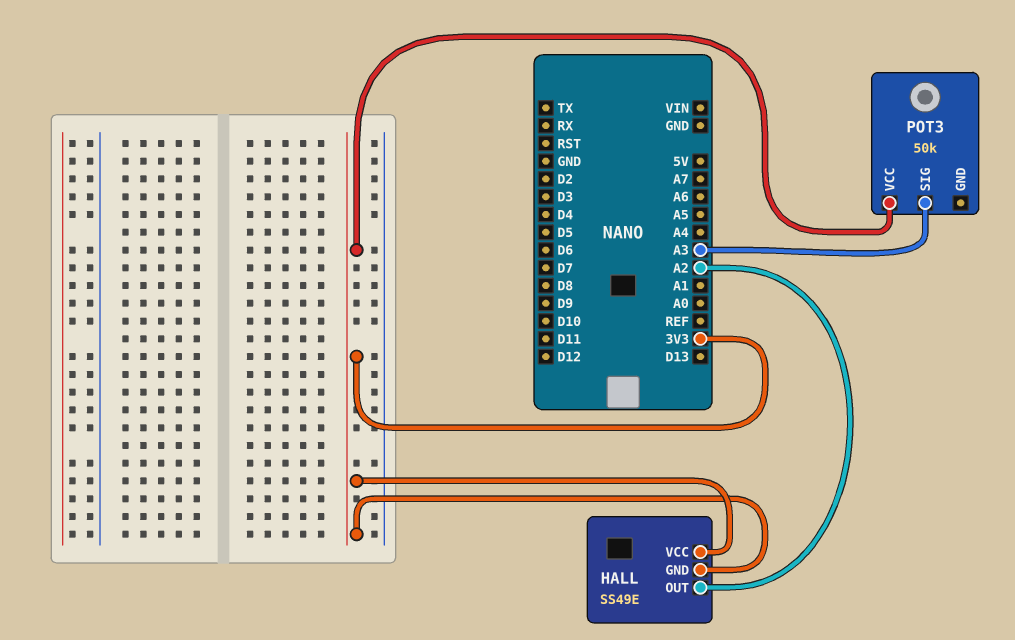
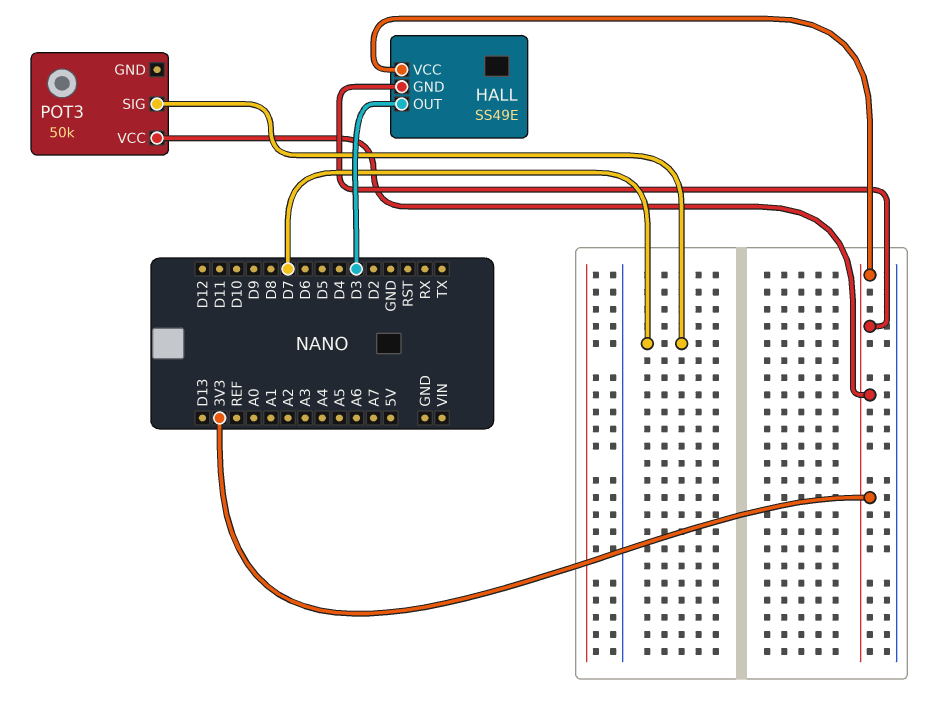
HALL pin OUT: A2 -> D3
POT3 pin SIG: A3 -> D7

